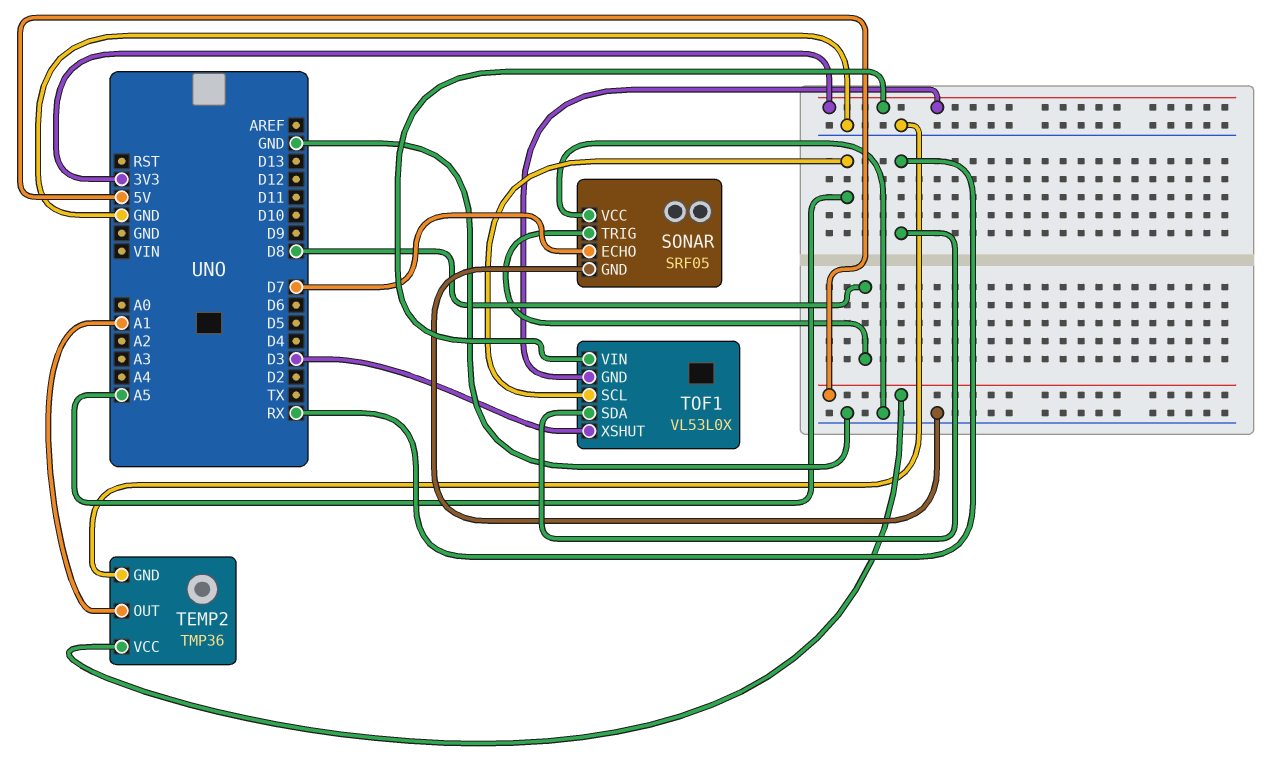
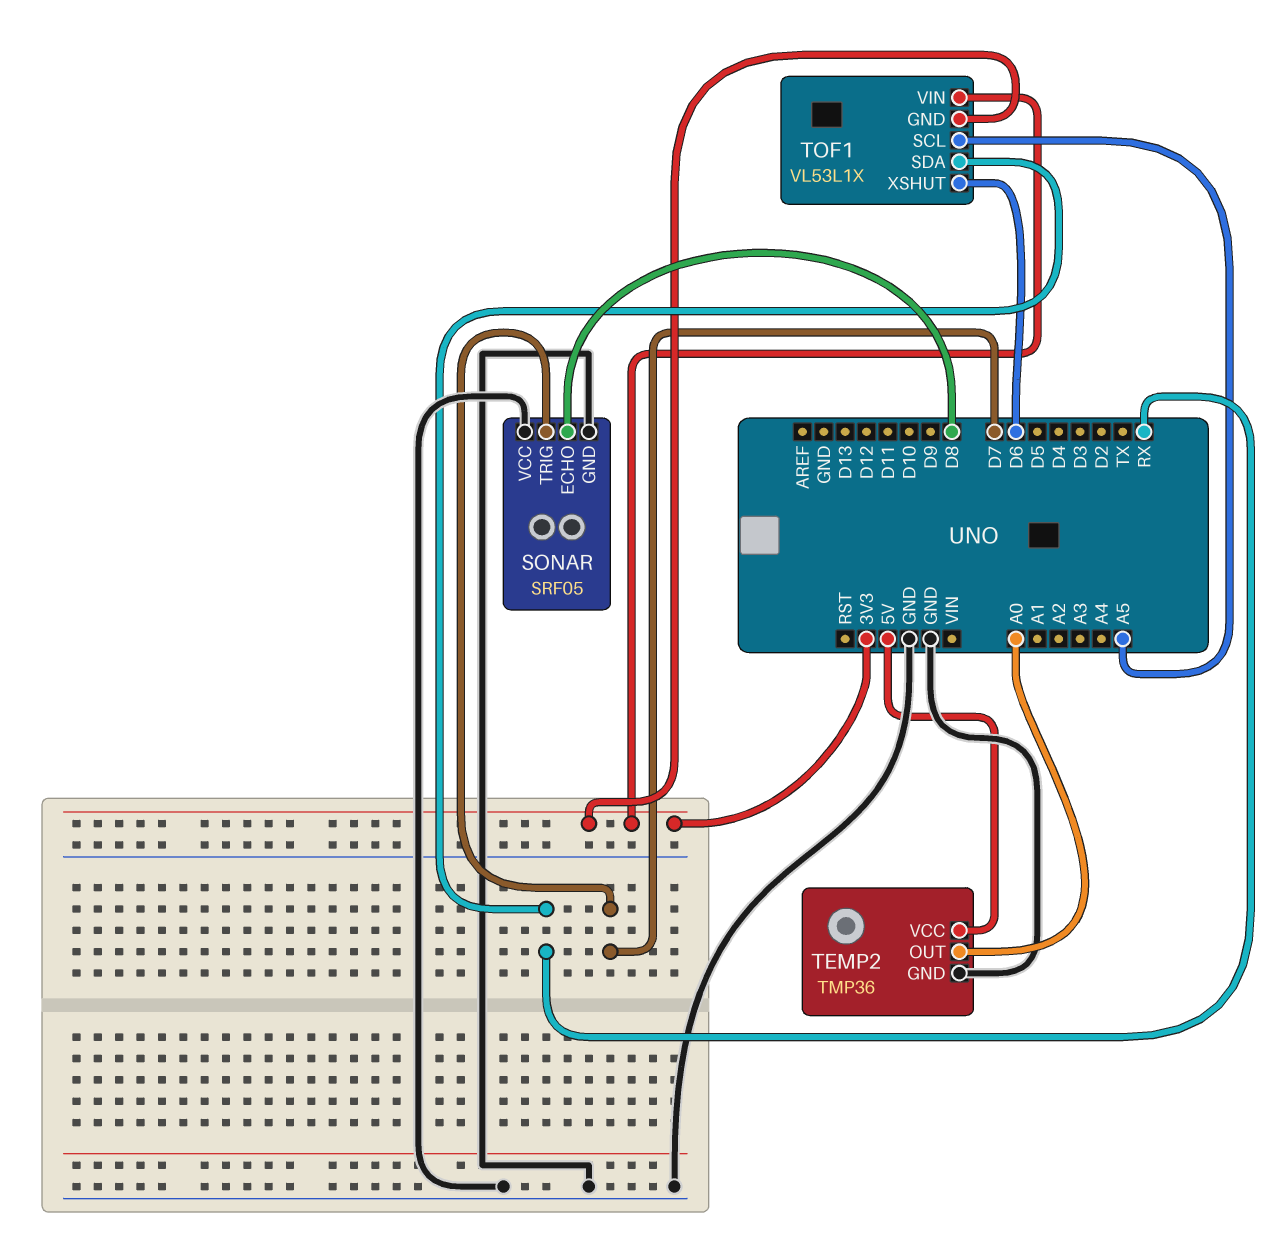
SONAR pin ECHO: D7 -> D8
SONAR pin TRIG: D8 -> D7
TEMP2 pin OUT: A1 -> A0
TOF1: VL53L0X -> VL53L1X
TOF1 pin XSHUT: D3 -> D6

